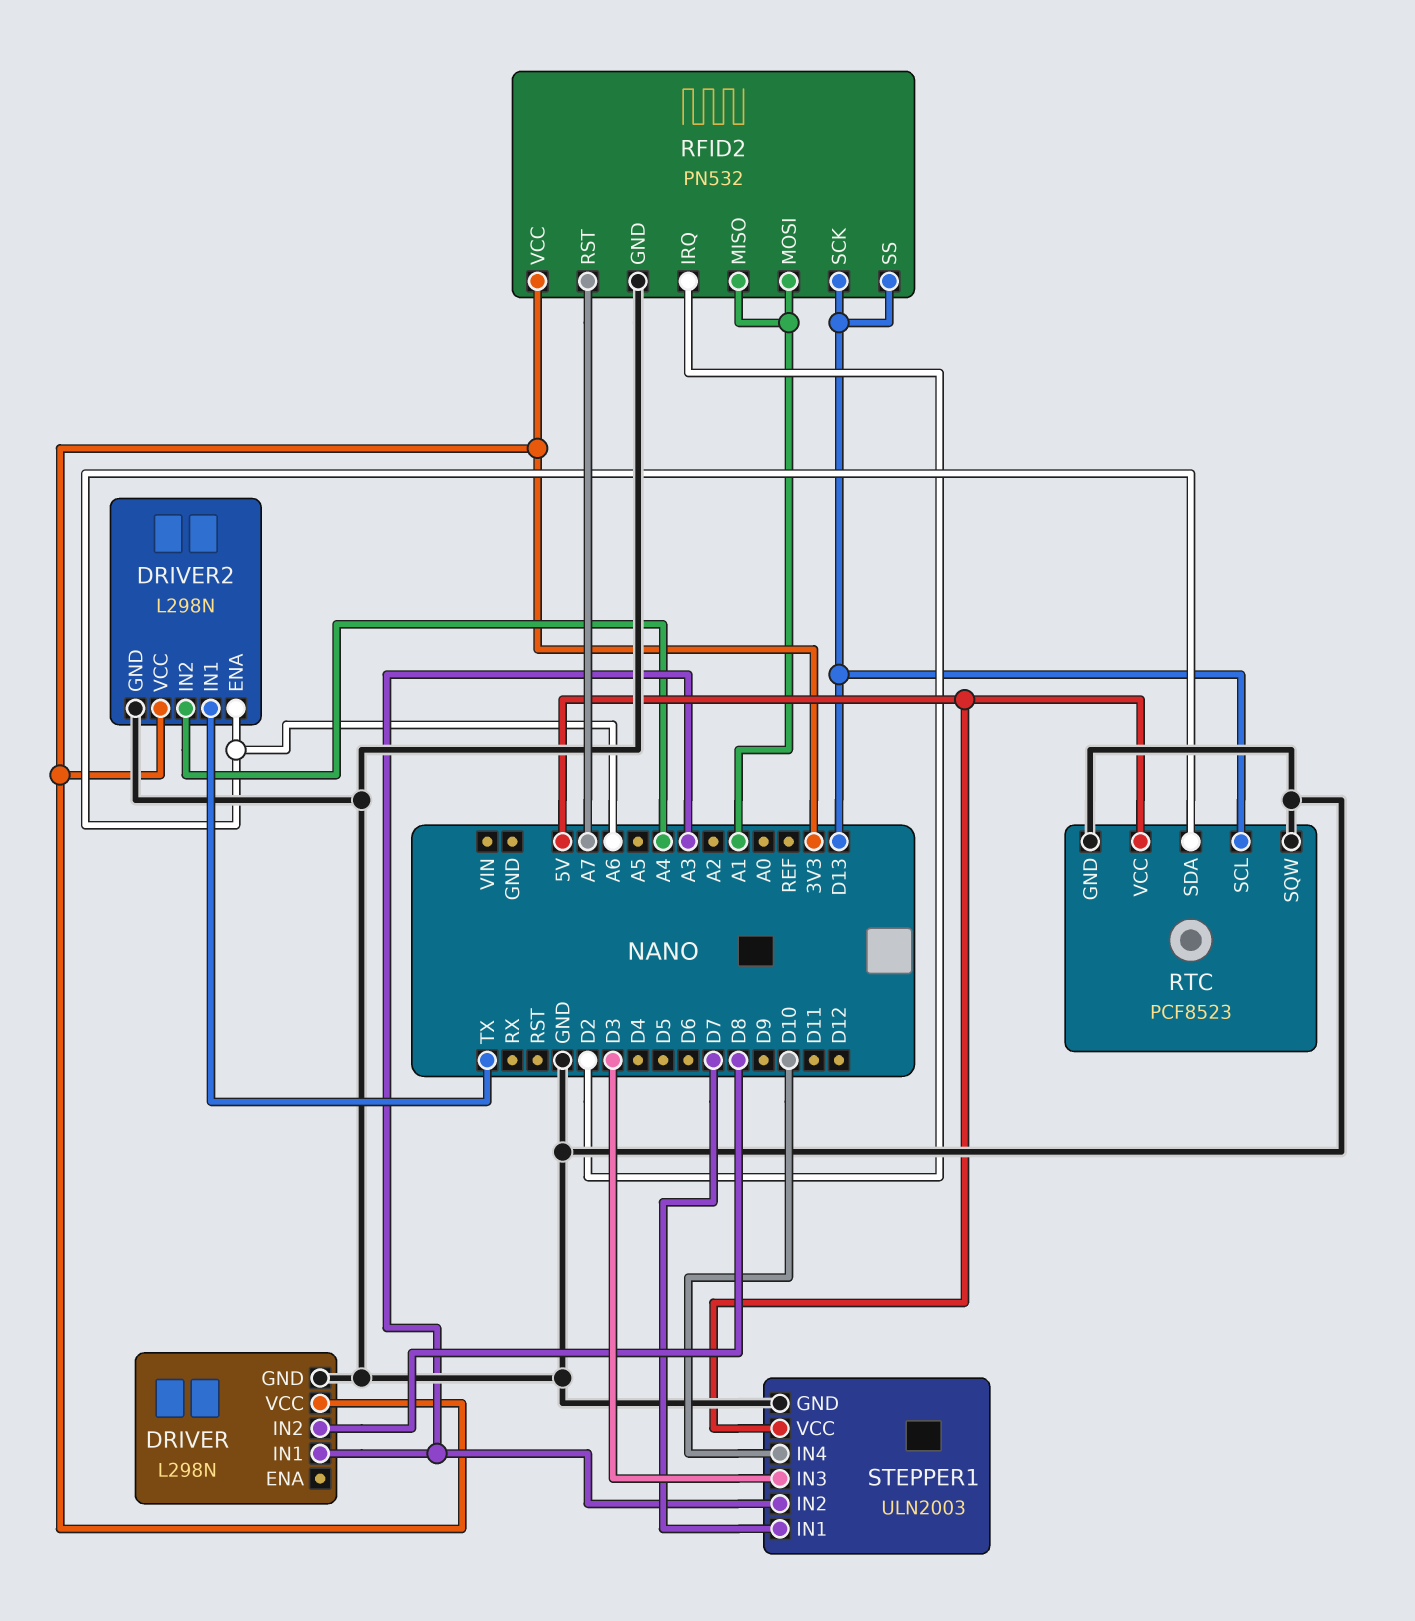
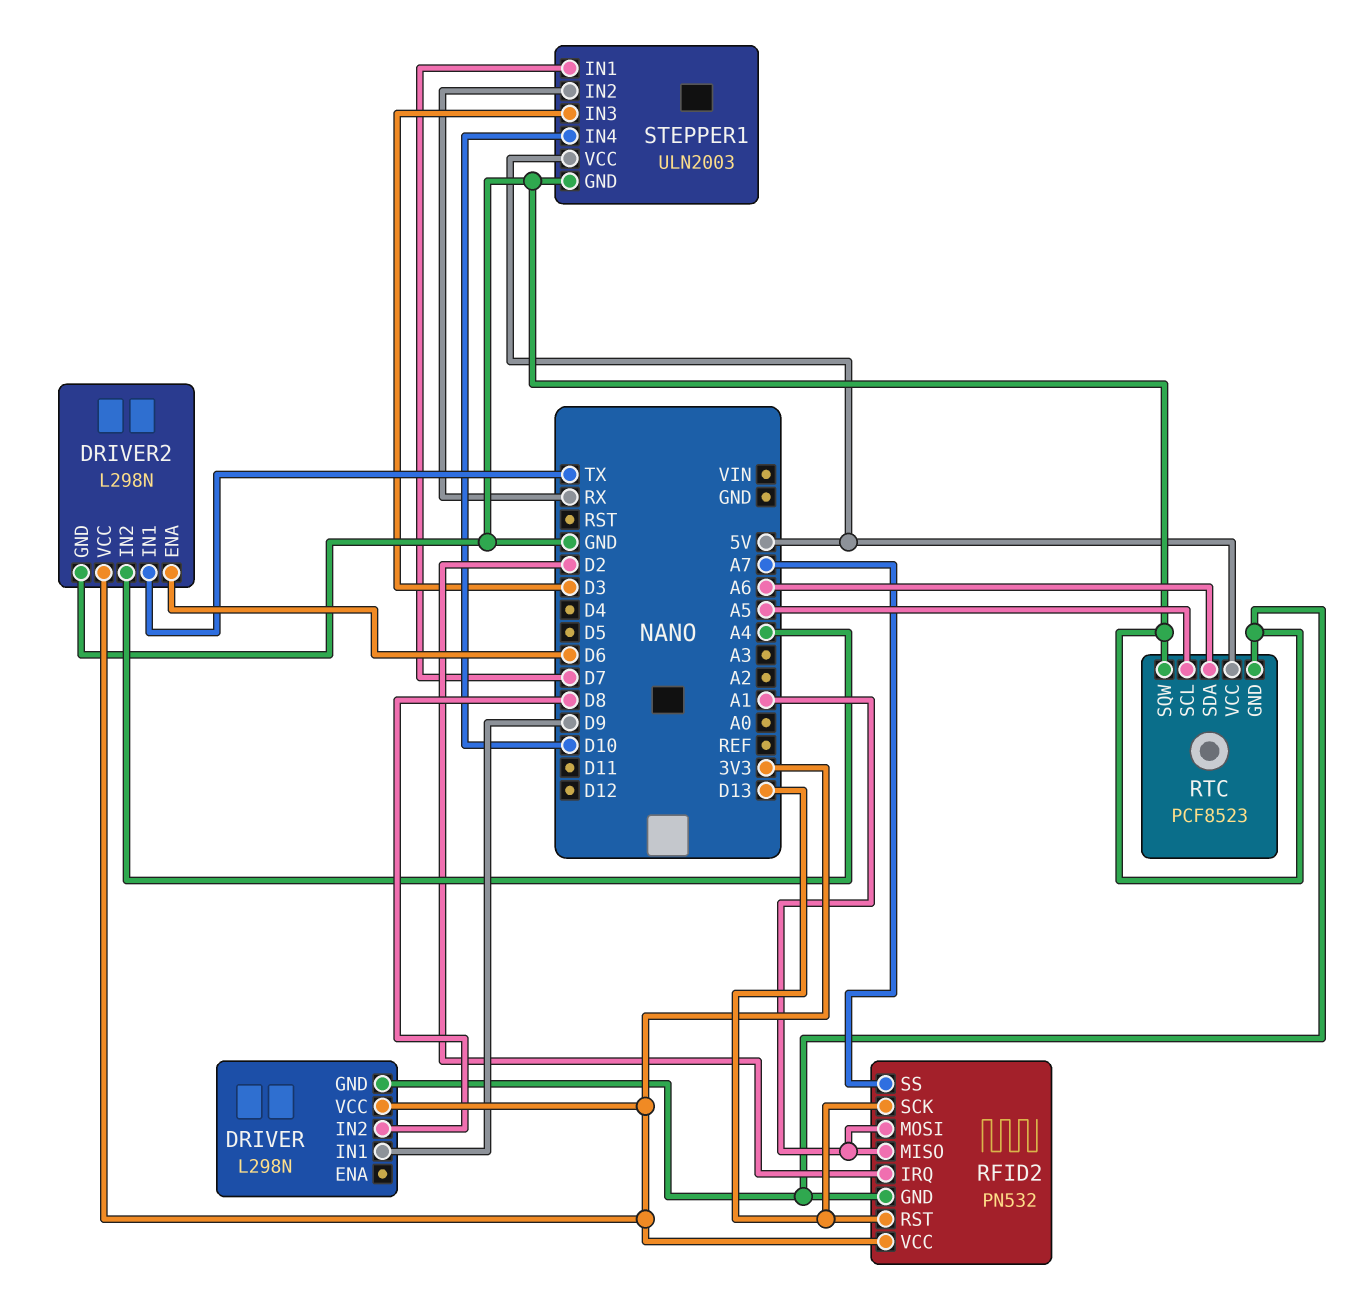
DRIVER pin IN1: A3 -> D9
DRIVER2 pin ENA: A6 -> D6
RFID2 pin RST: A7 -> D13
RFID2 pin SS: D13 -> A7
RTC pin SCL: D13 -> A5
STEPPER1 pin IN2: A3 -> RX

